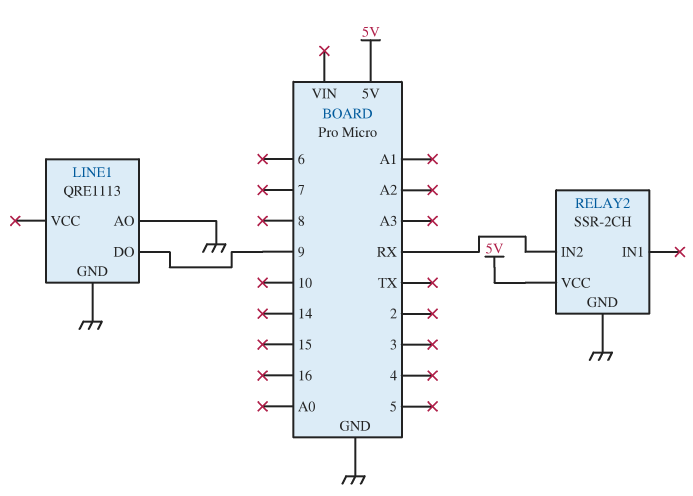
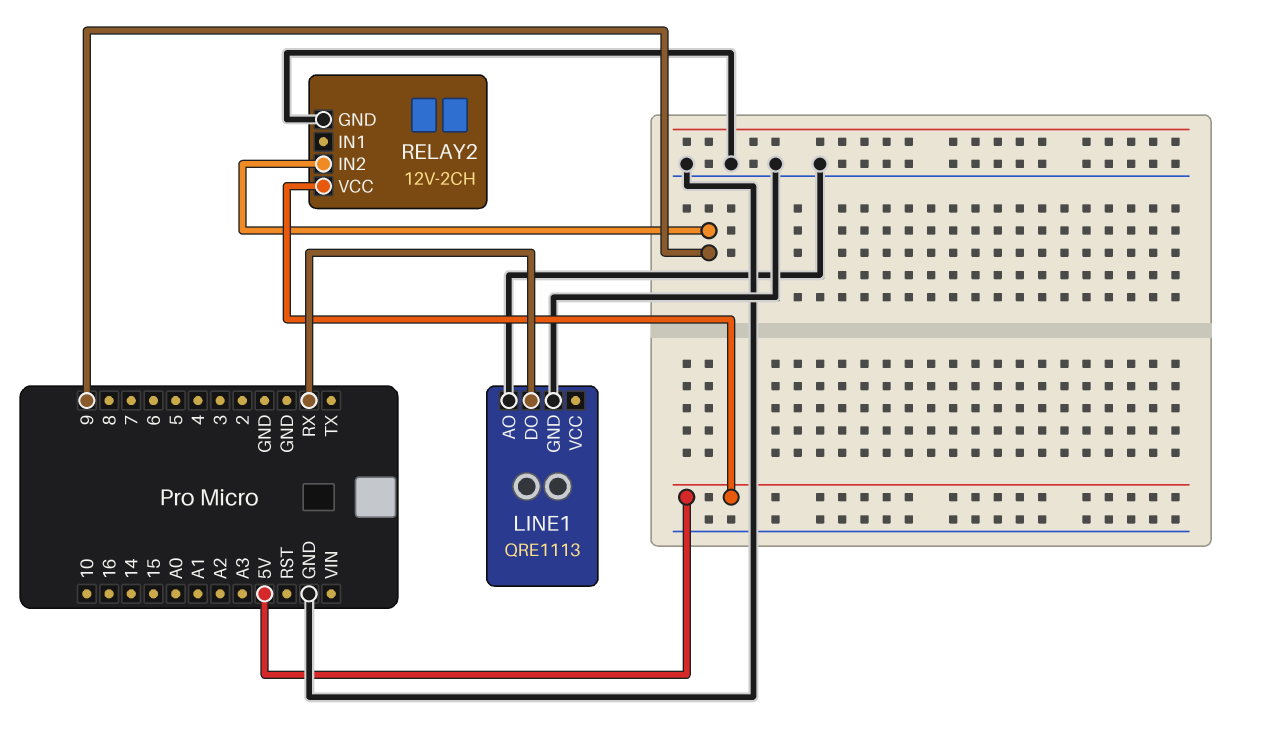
LINE1 pin DO: 9 -> RX
RELAY2: SSR-2CH -> 12V-2CH
RELAY2 pin IN2: RX -> 9

